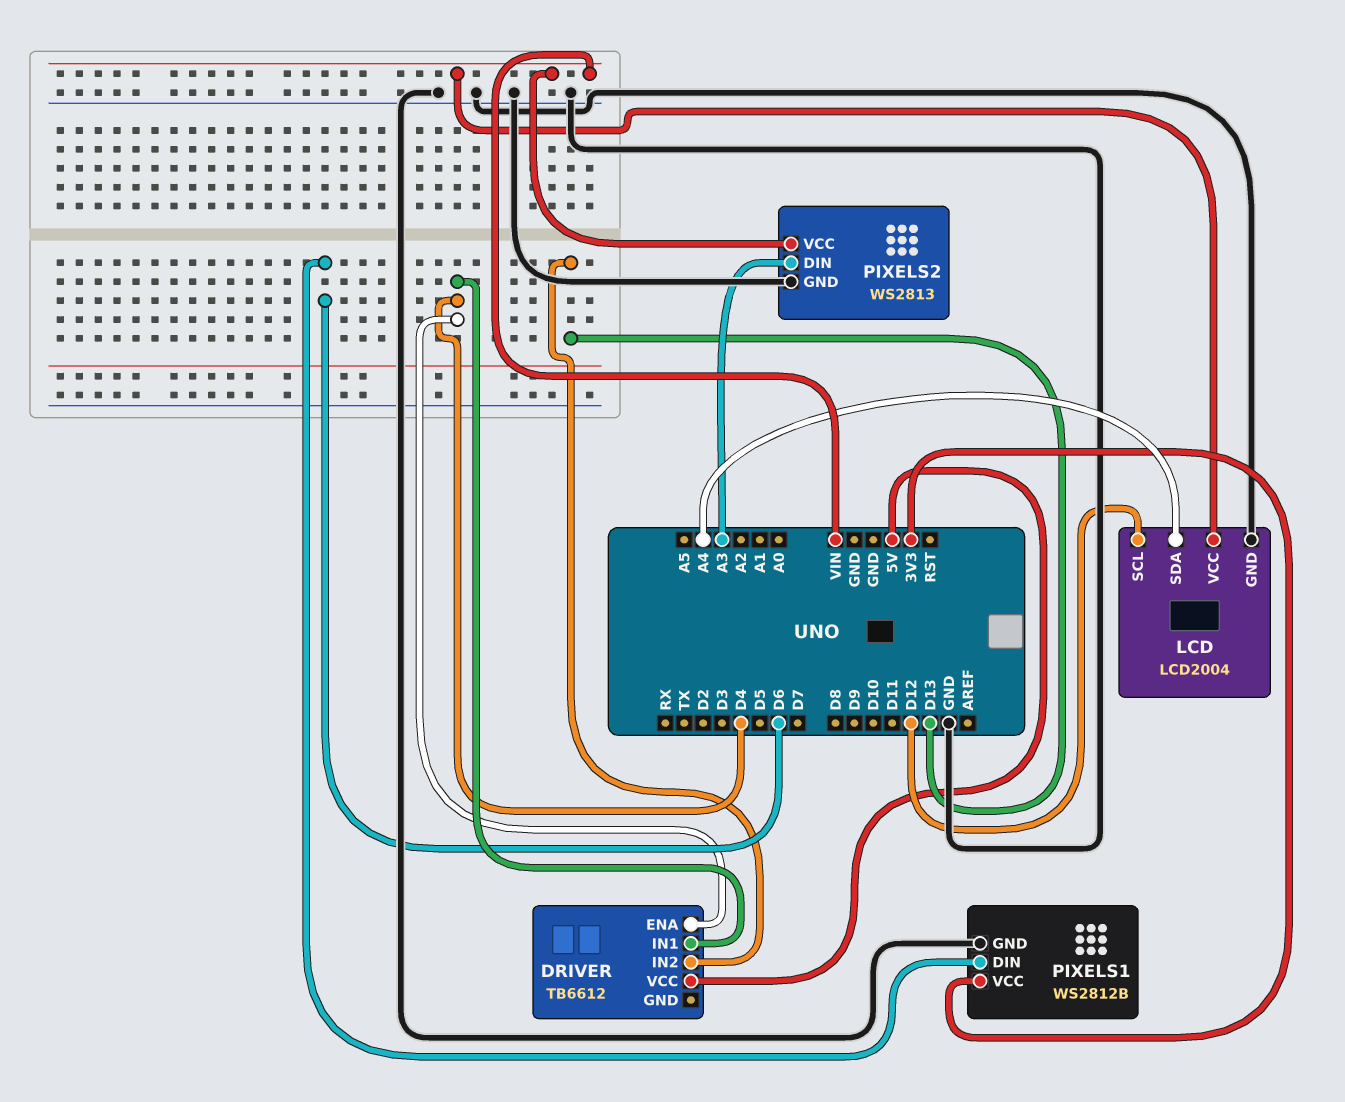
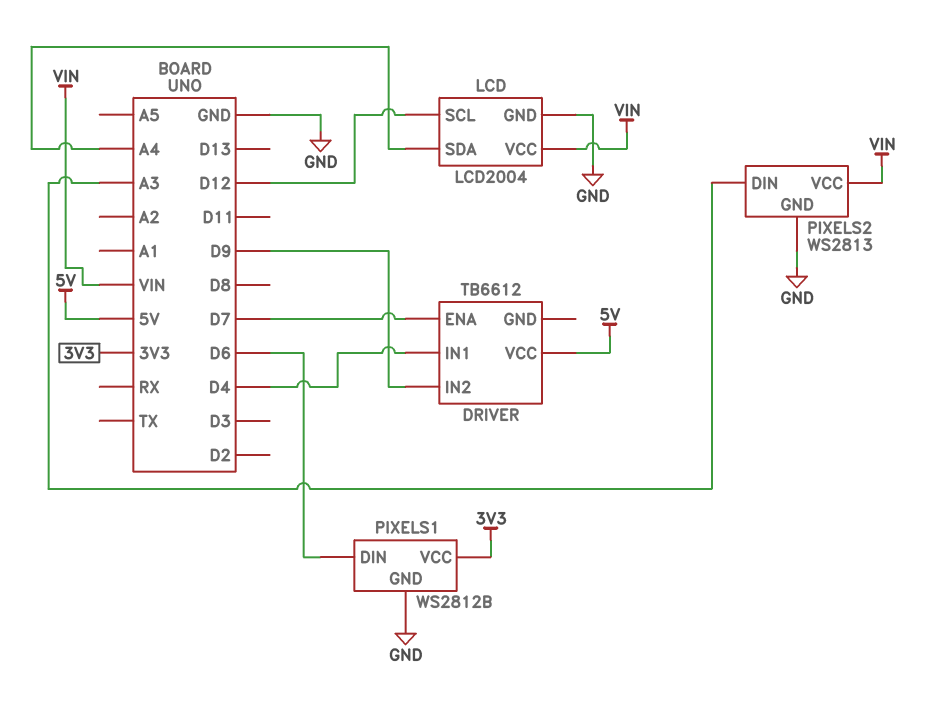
DRIVER pin ENA: D4 -> D7
DRIVER pin IN2: D13 -> D9

